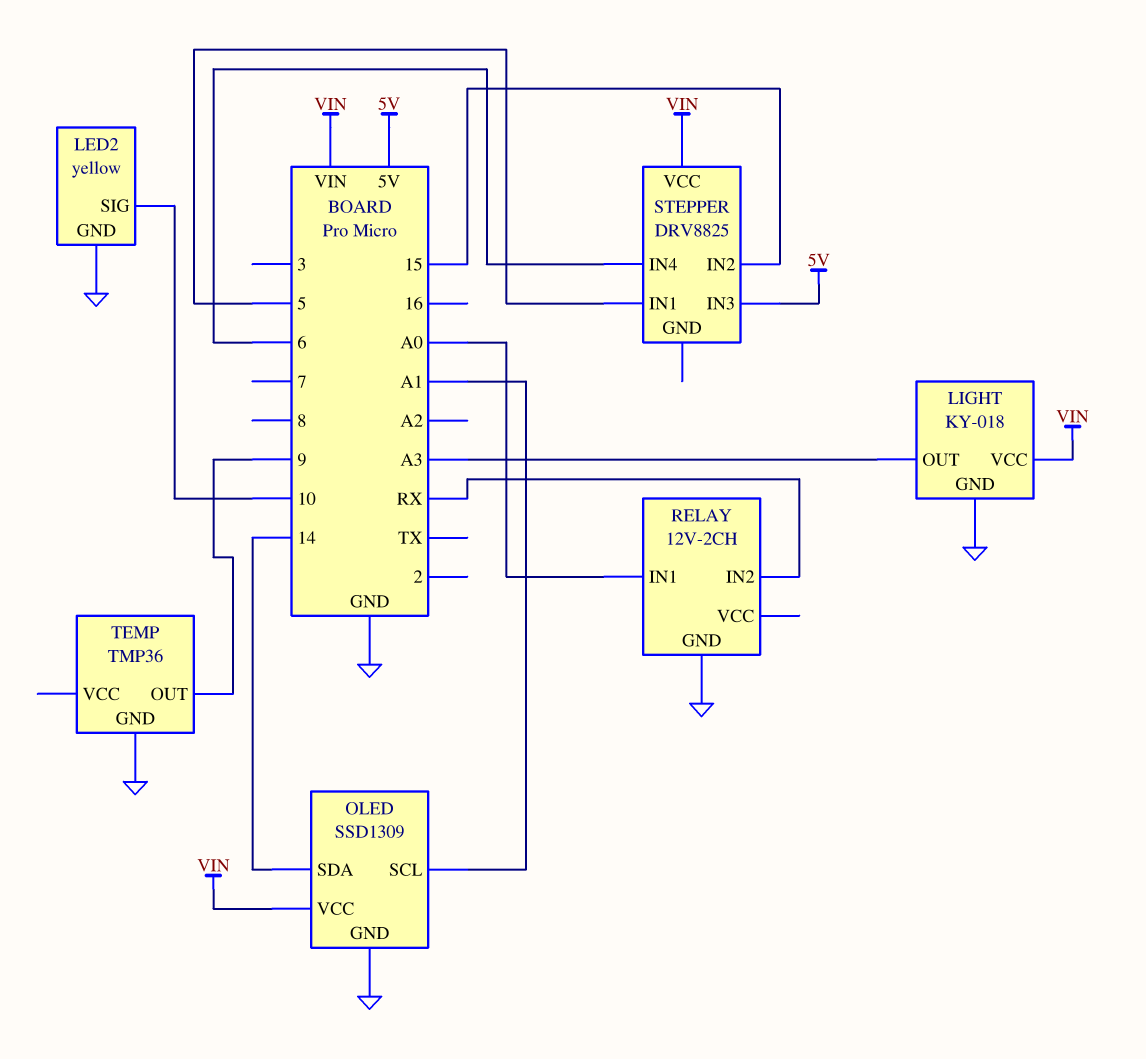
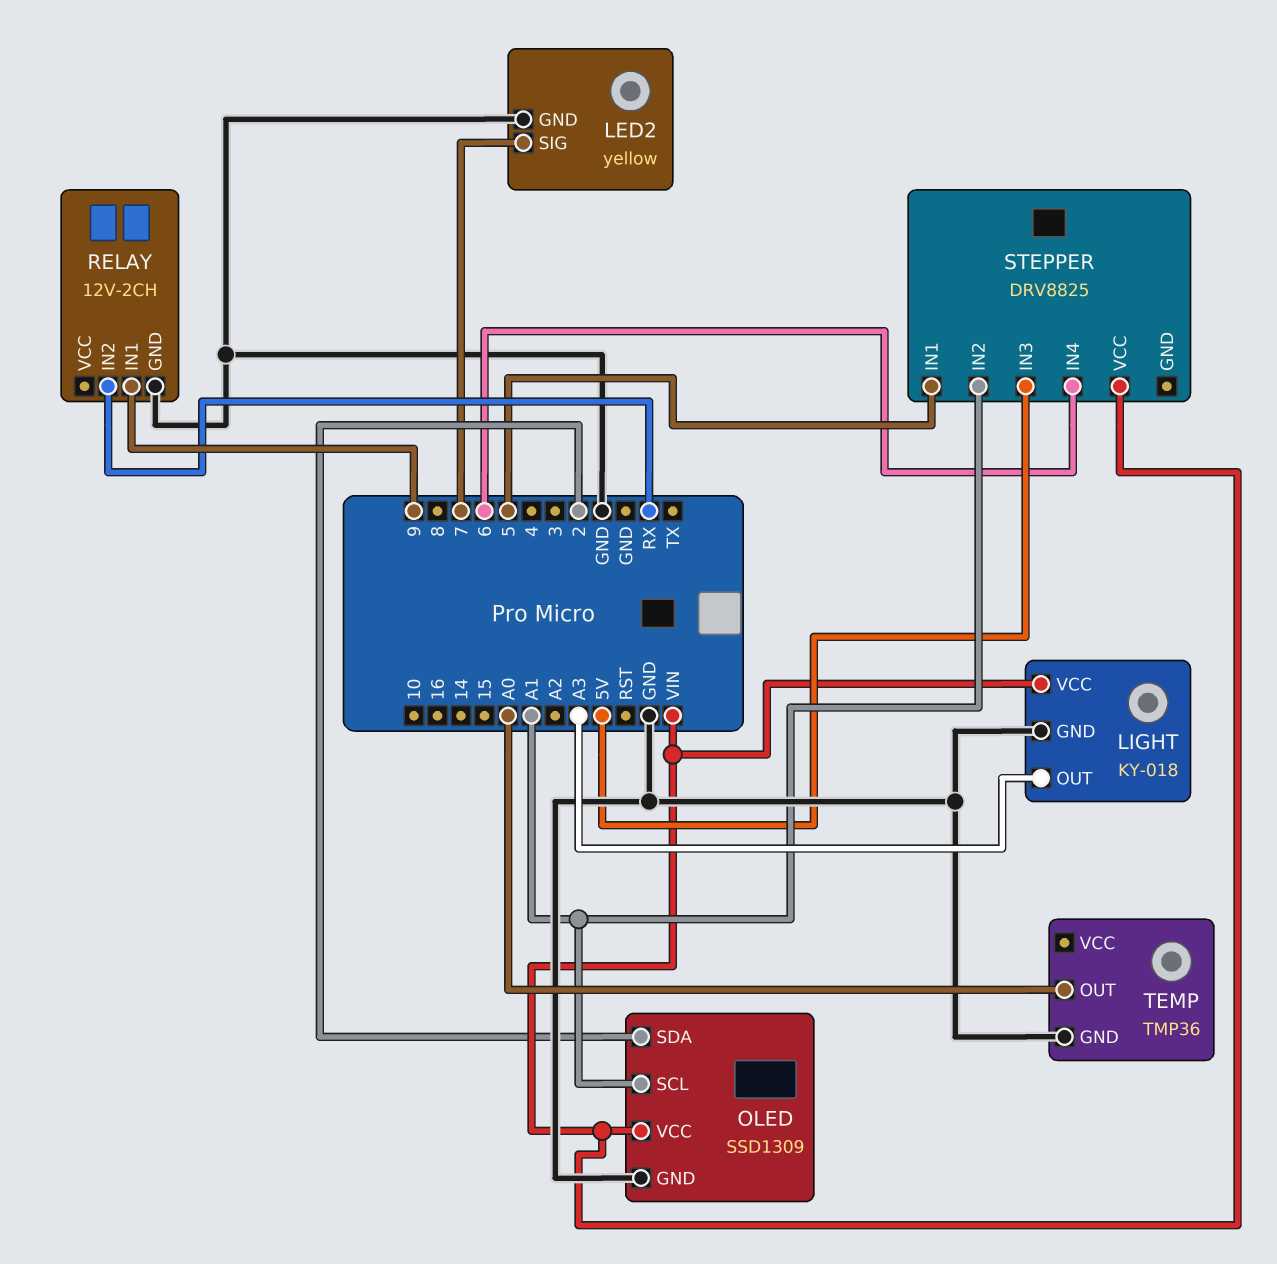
LED2 pin SIG: 10 -> 7
OLED pin SDA: 14 -> 2
RELAY pin IN1: A0 -> 9
STEPPER pin IN2: 15 -> A1
TEMP pin OUT: 9 -> A0

